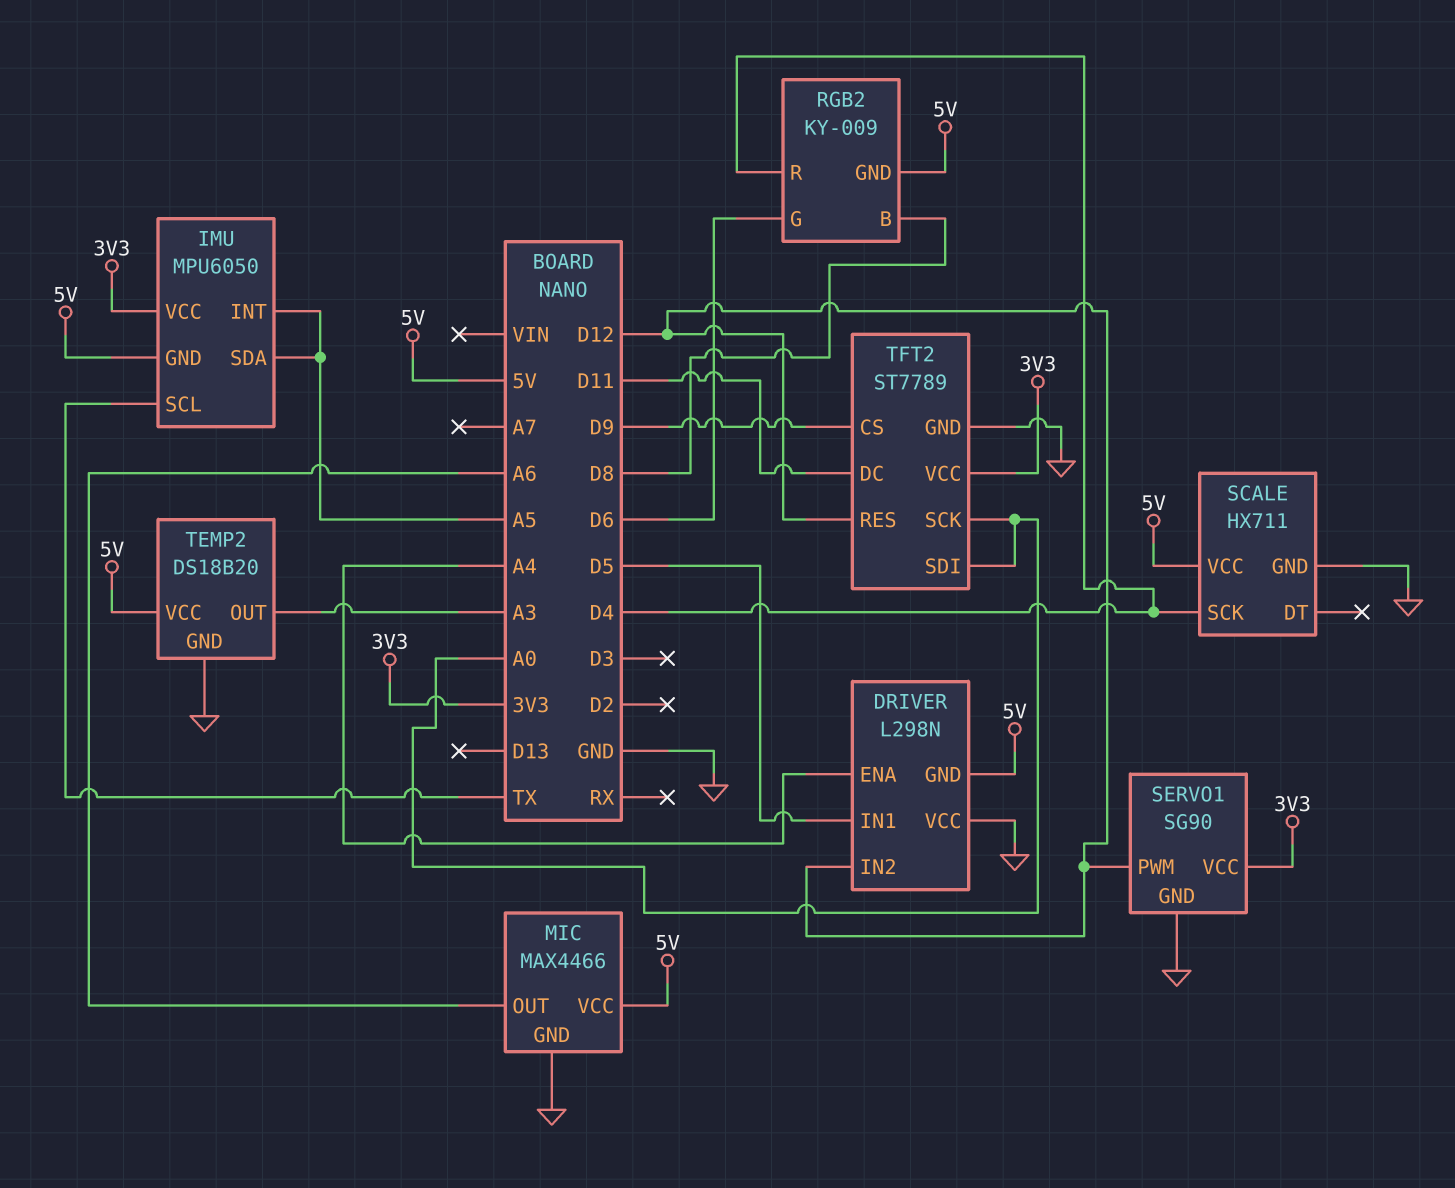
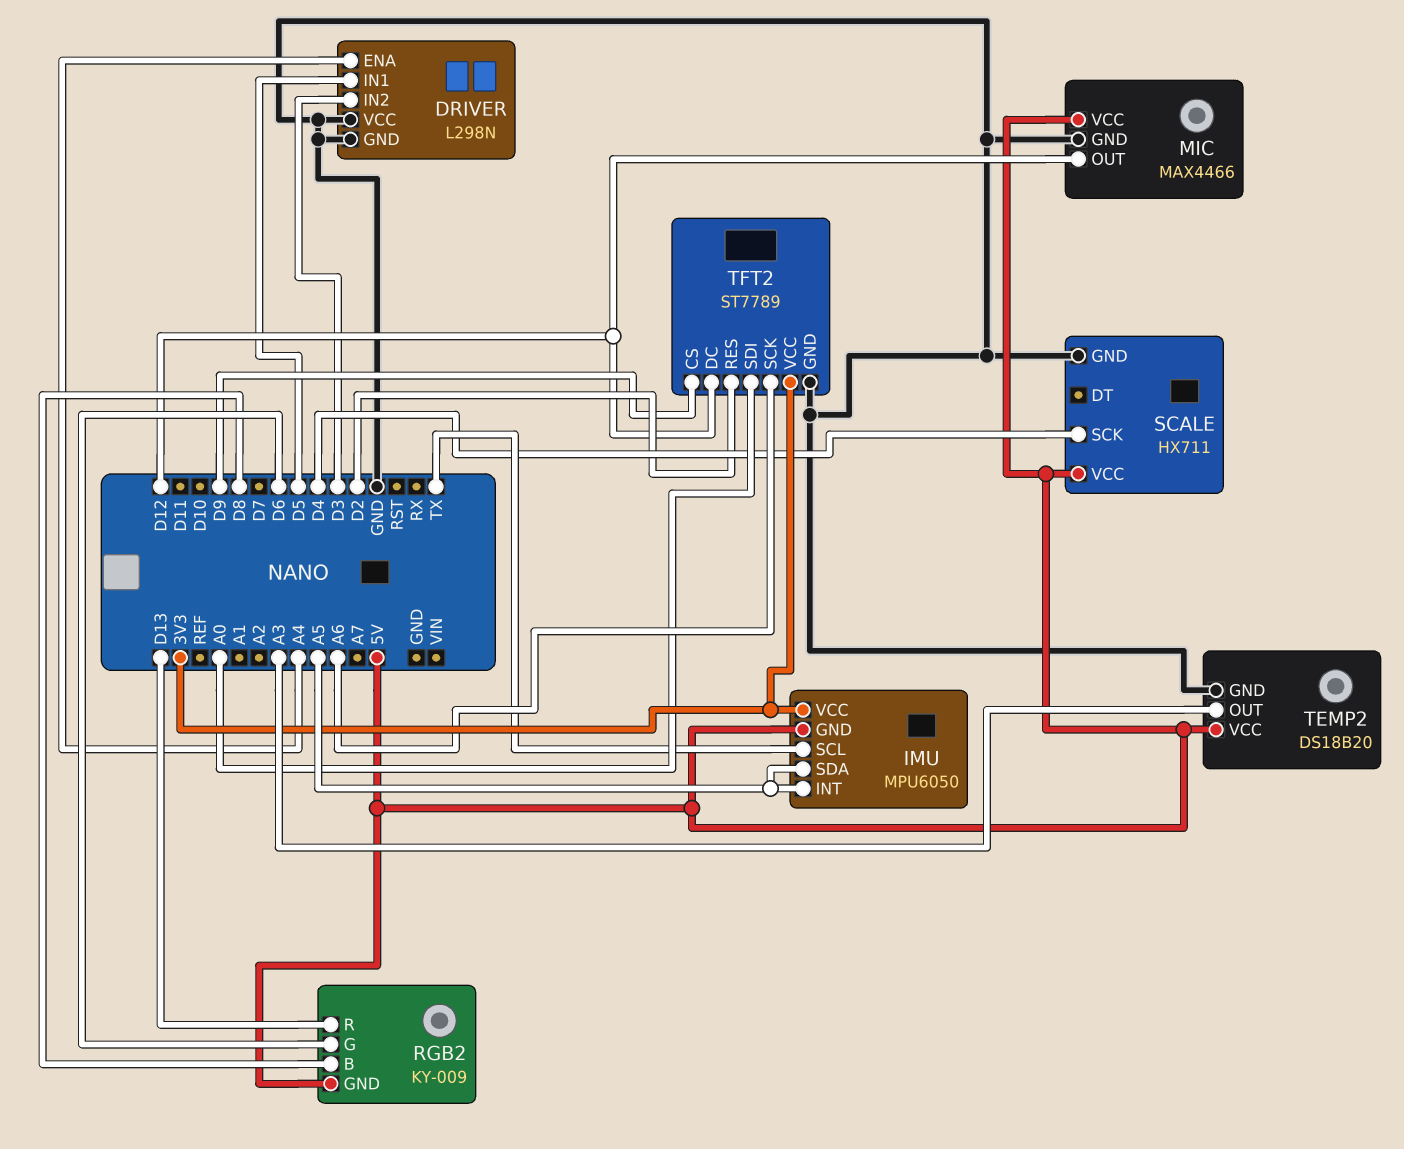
DRIVER pin GND: 5V -> GND
DRIVER pin IN2: D12 -> D3
MIC pin OUT: A6 -> D12
RGB2 pin R: D4 -> D13
SERVO1: SG90 -> none
SERVO1 pin GND: GND -> none
SERVO1 pin PWM: D12 -> none
SERVO1 pin VCC: 3V3 -> none
TFT2 pin DC: D11 -> D12
TFT2 pin RES: D12 -> D2
TFT2 pin SCK: A0 -> A6

